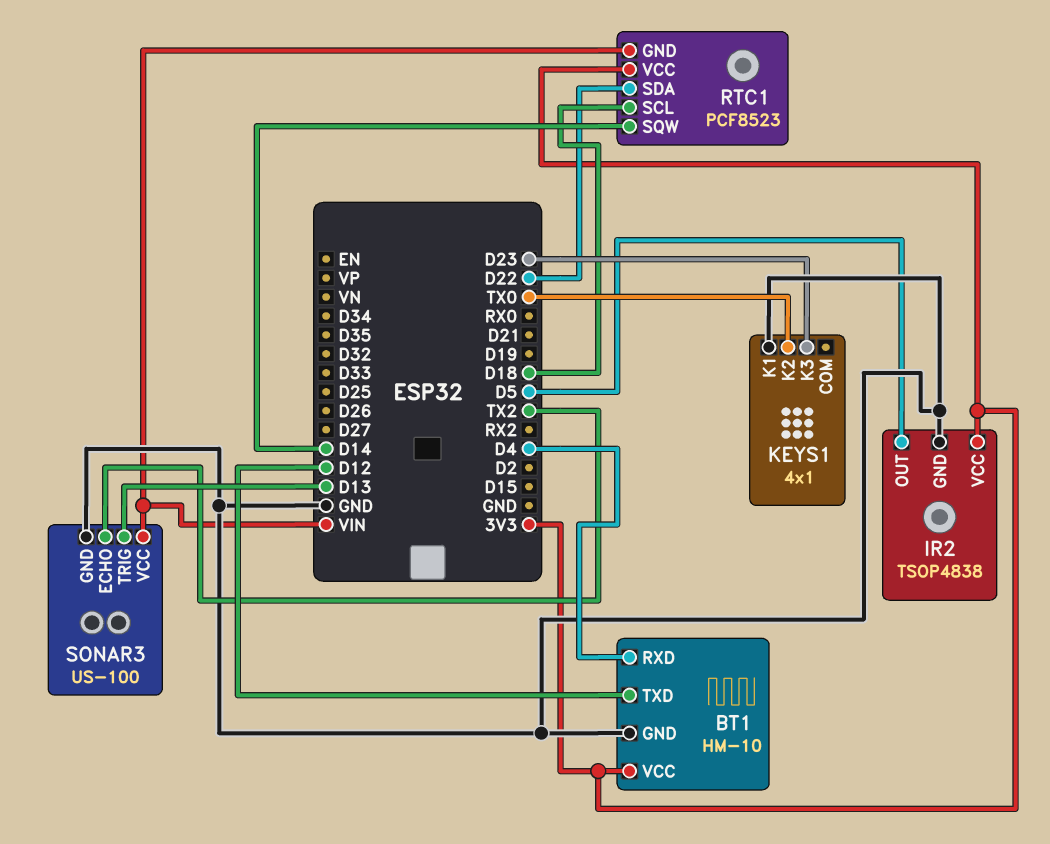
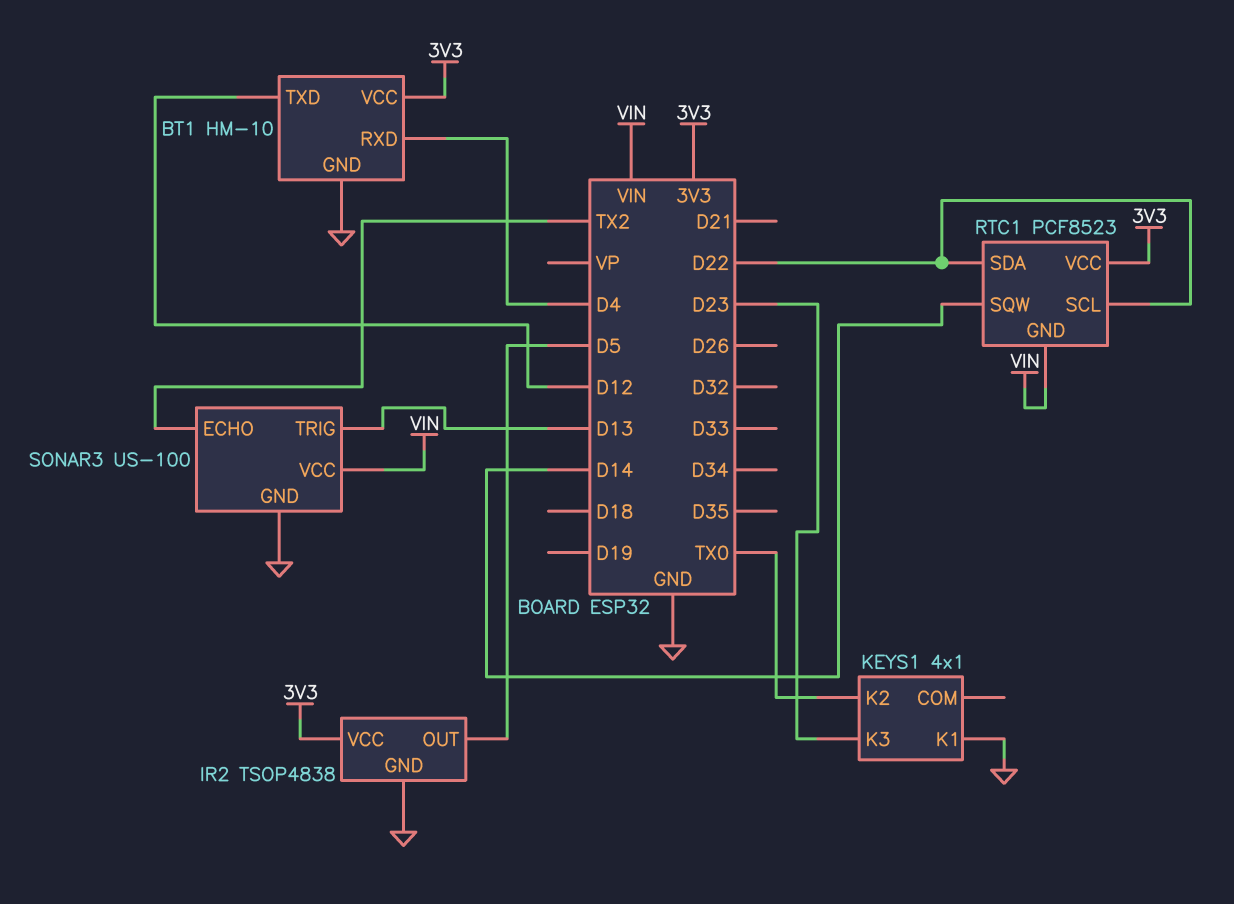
RTC1 pin SCL: D18 -> D22

